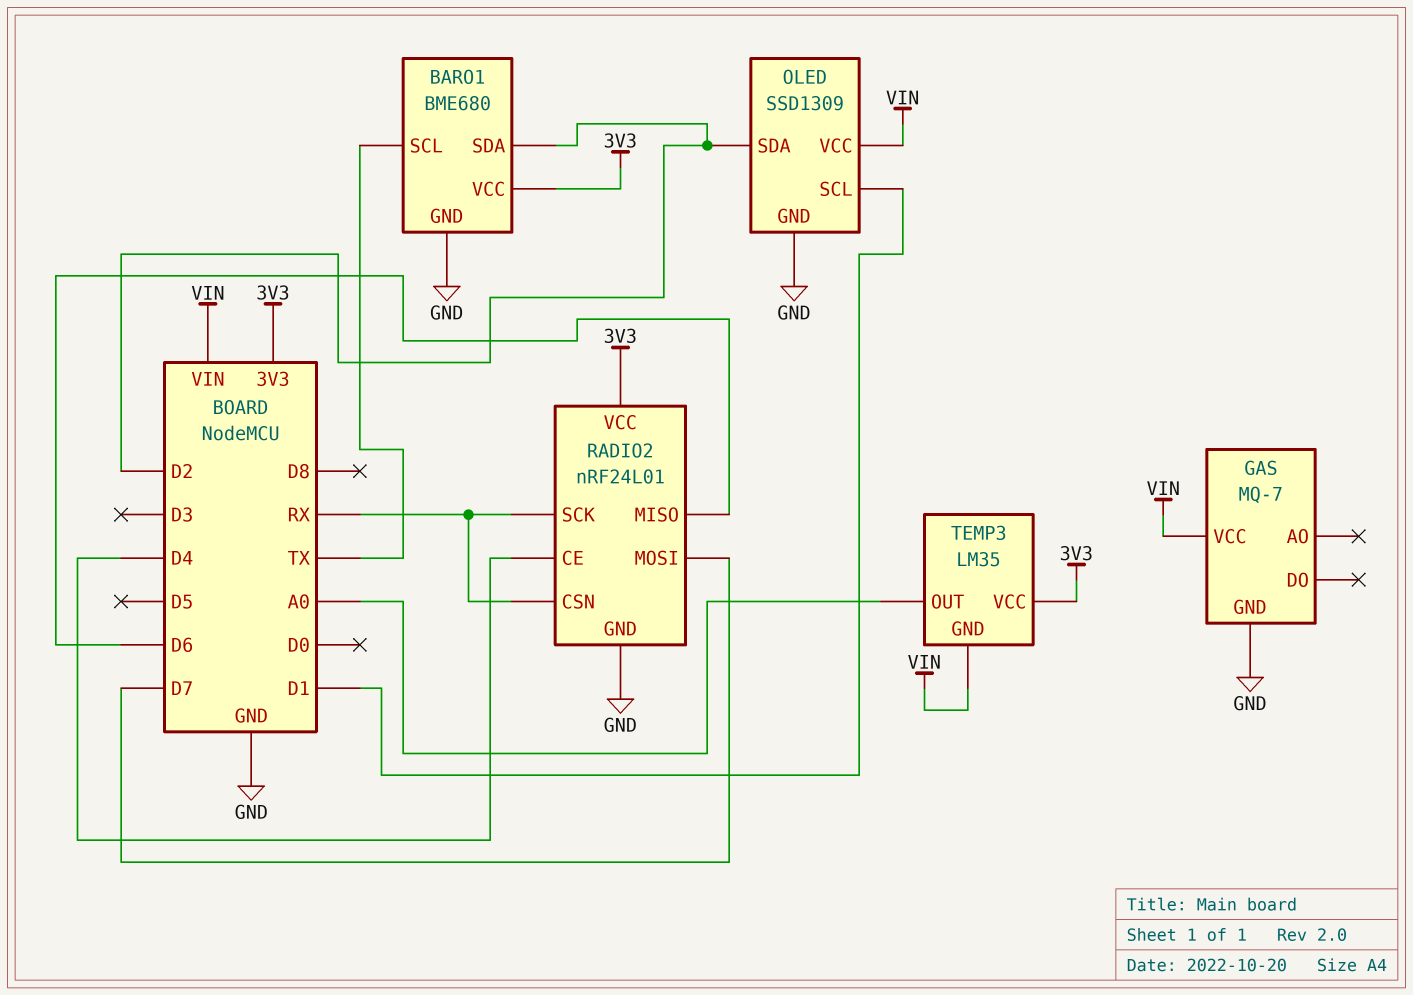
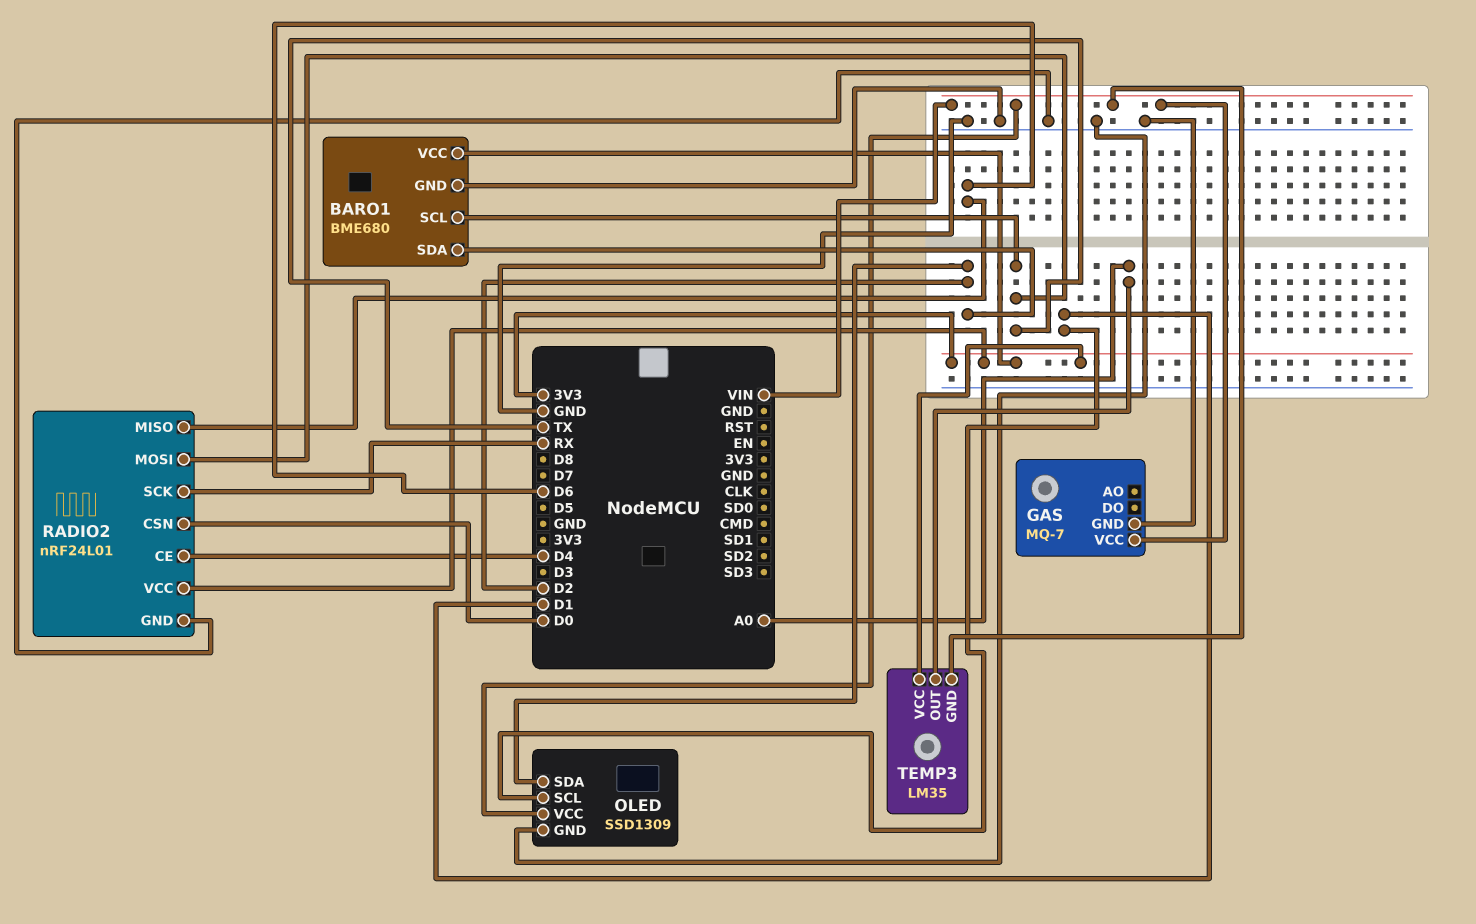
RADIO2 pin CSN: RX -> D0
RADIO2 pin MOSI: D7 -> TX

